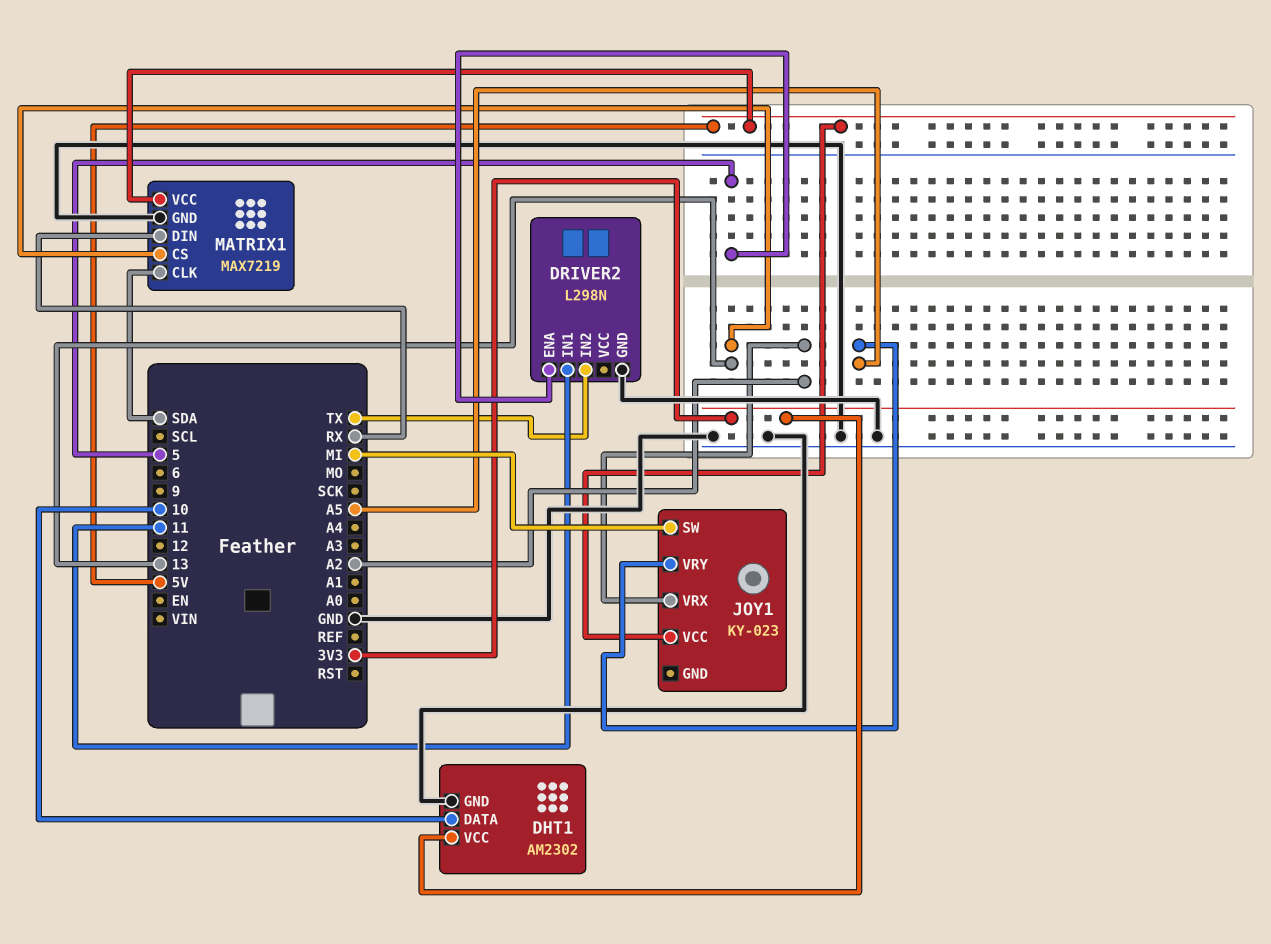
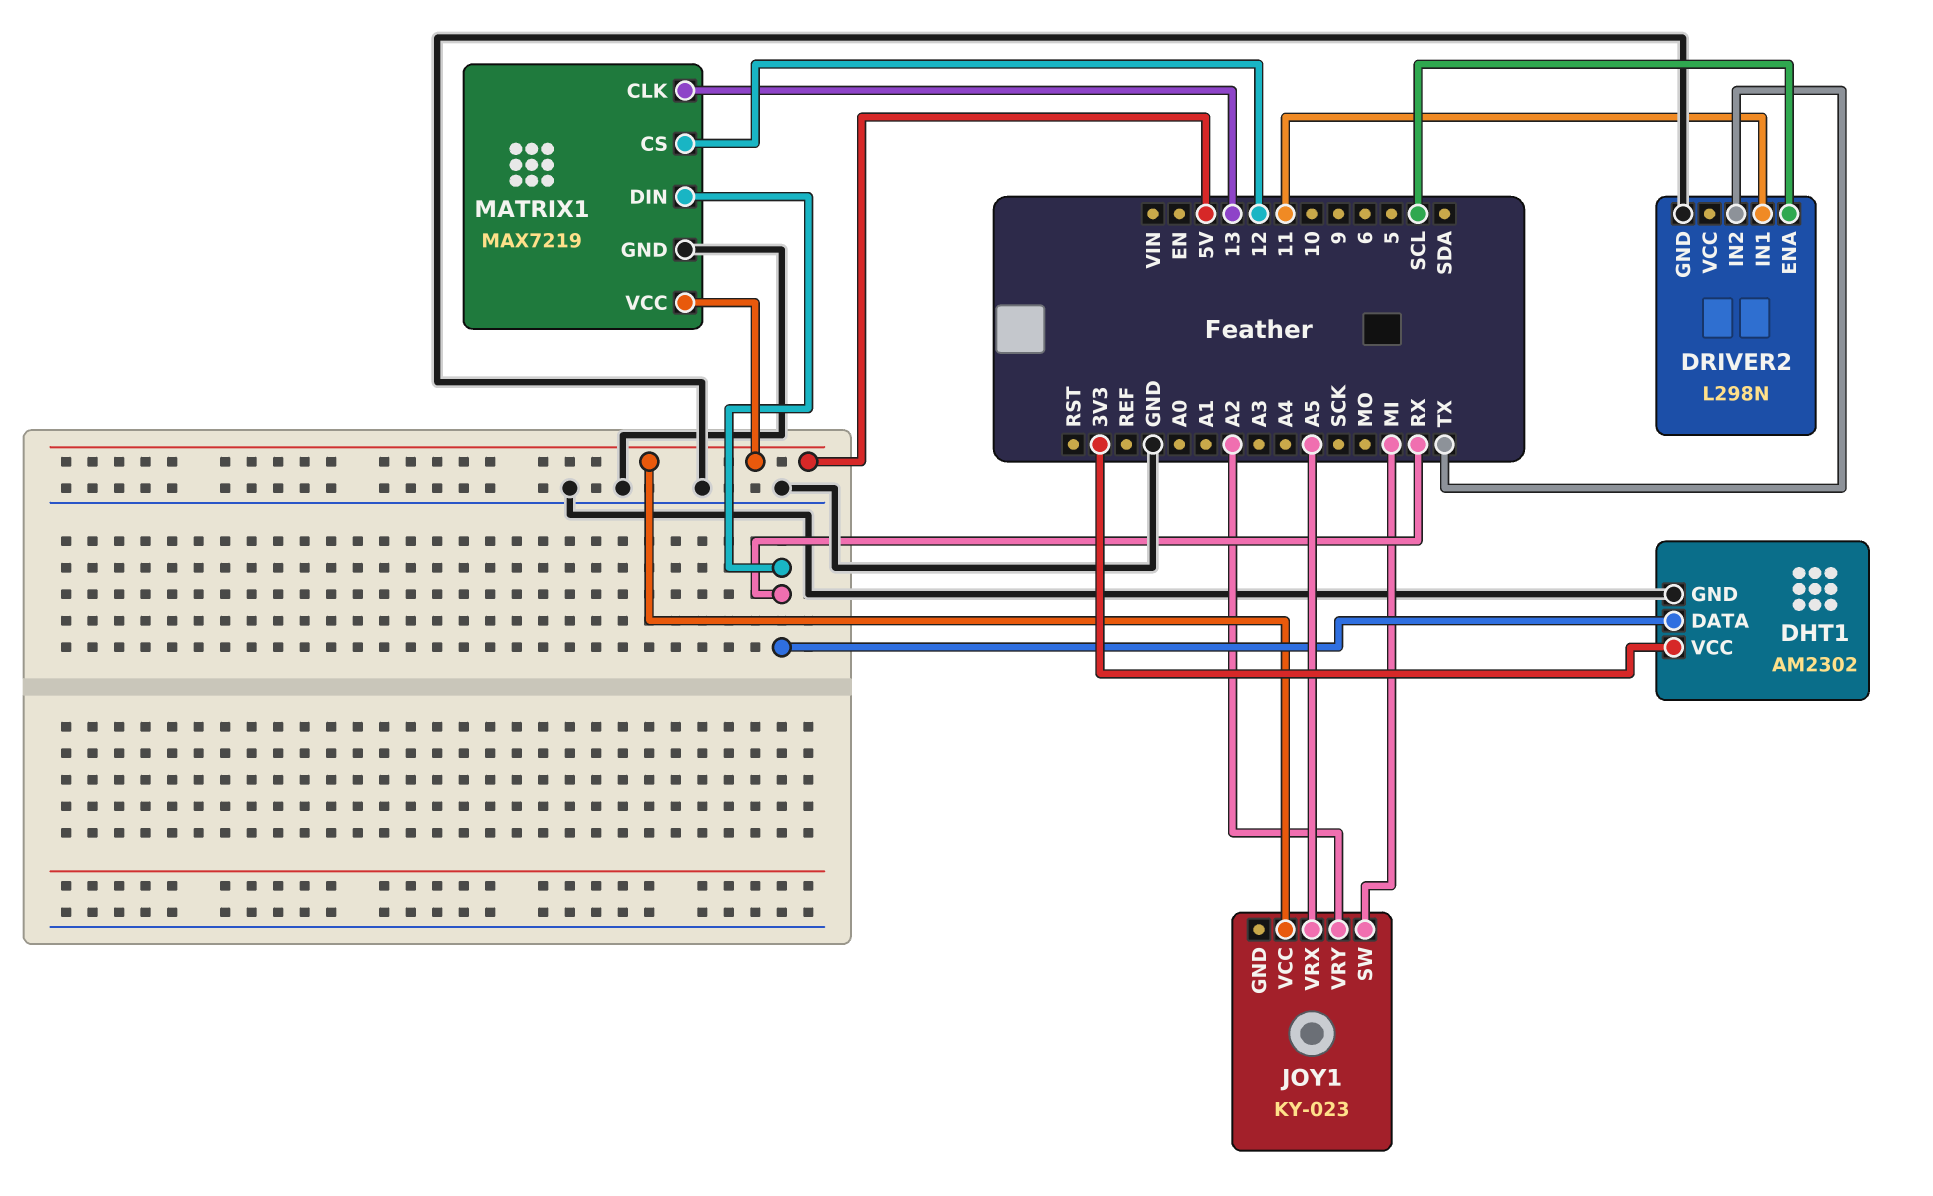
DHT1 pin DATA: 10 -> RX
DRIVER2 pin ENA: 5 -> SCL
JOY1 pin VRX: A2 -> A5
JOY1 pin VRY: A5 -> A2
MATRIX1 pin CLK: SDA -> 13
MATRIX1 pin CS: 13 -> 12

